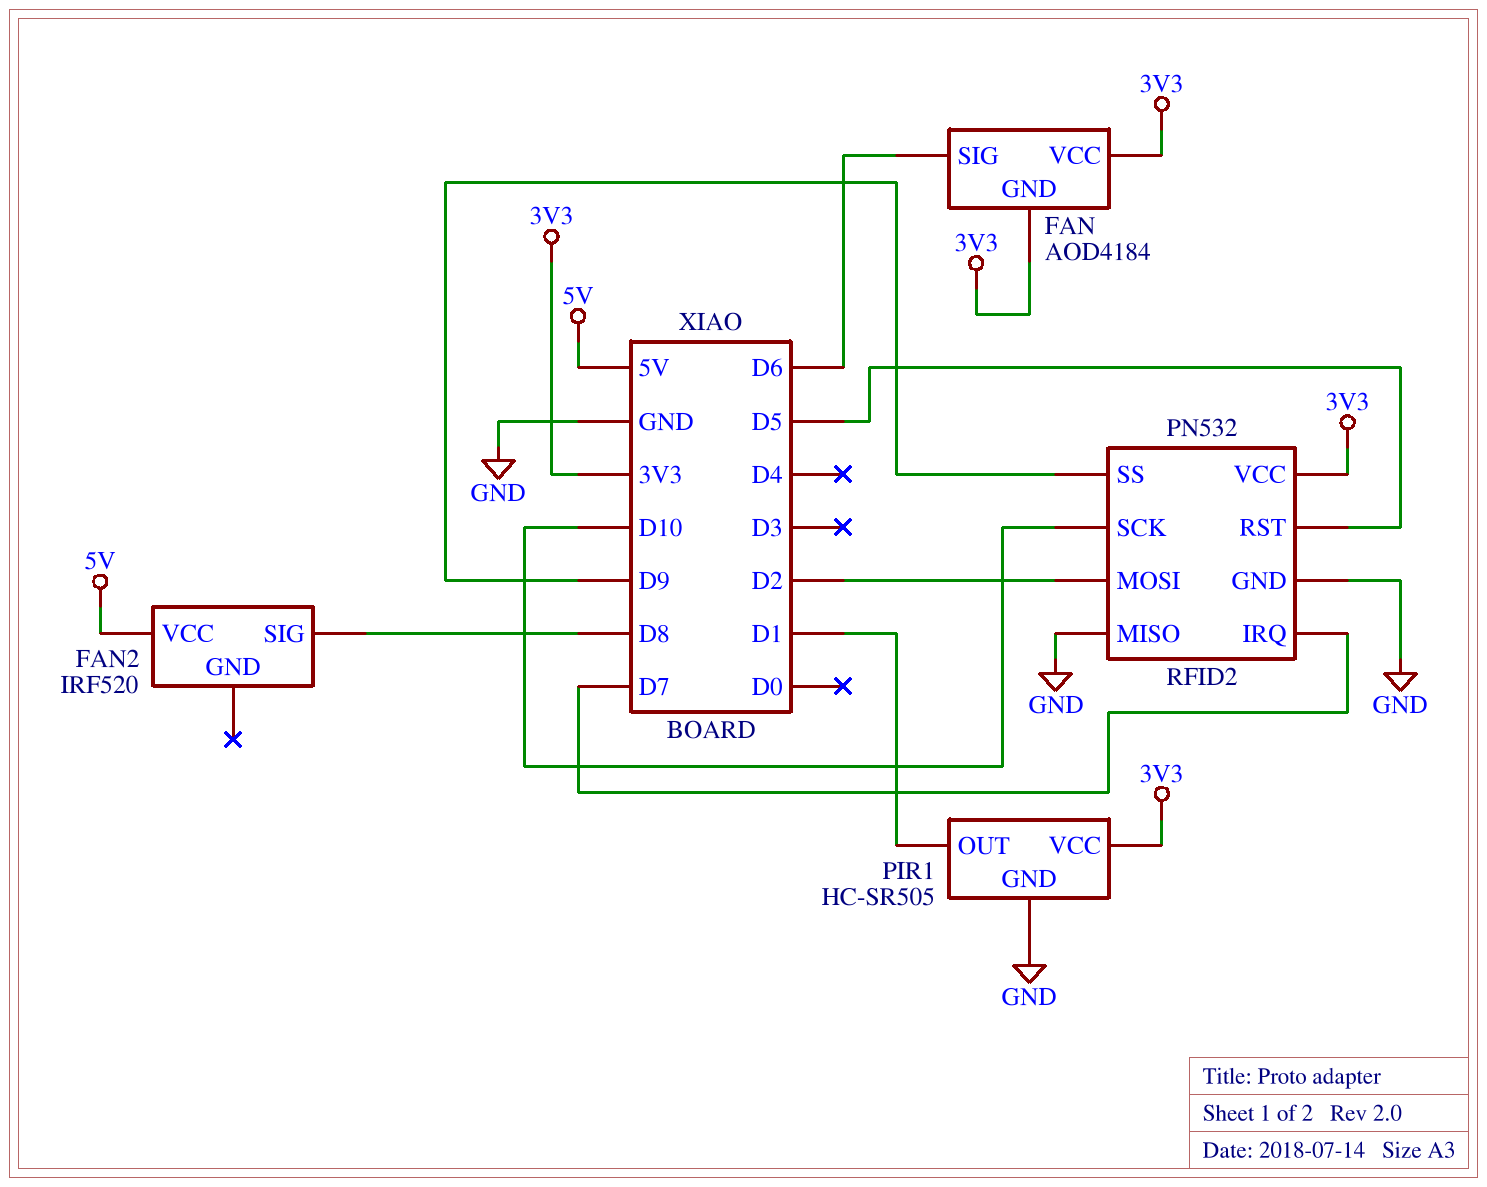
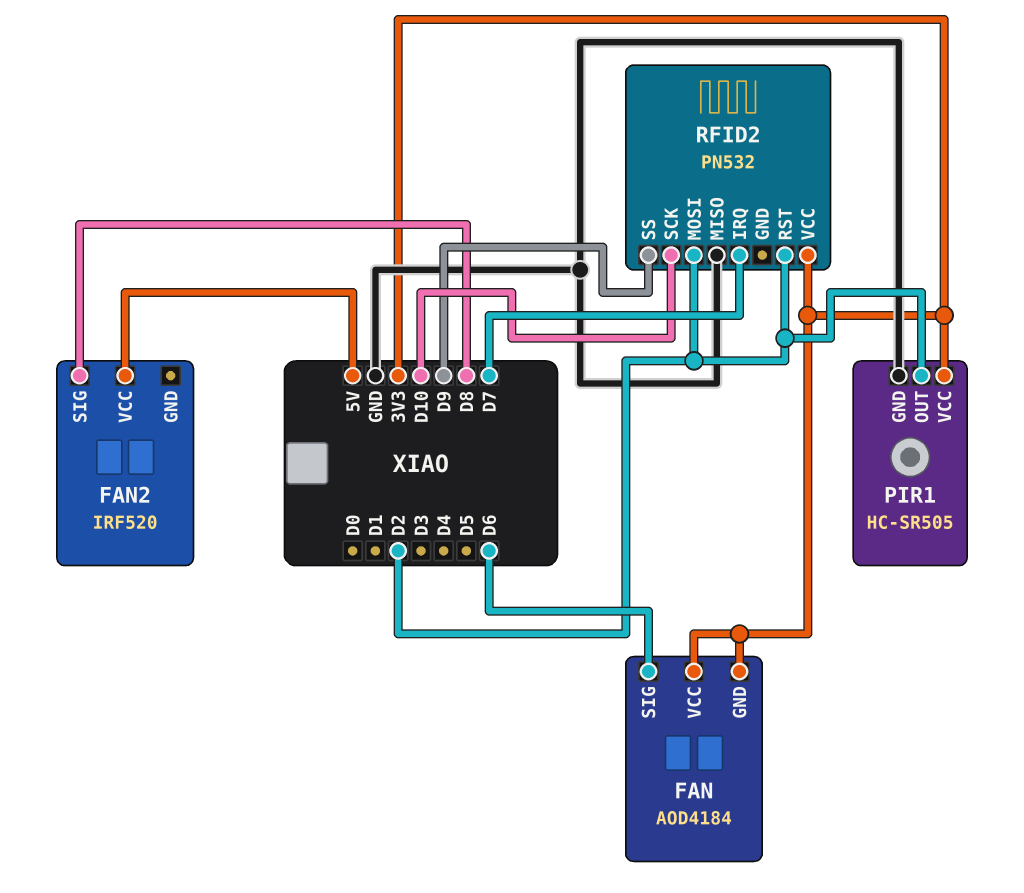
PIR1 pin OUT: D1 -> D2
RFID2 pin GND: GND -> none
RFID2 pin RST: D5 -> D2

